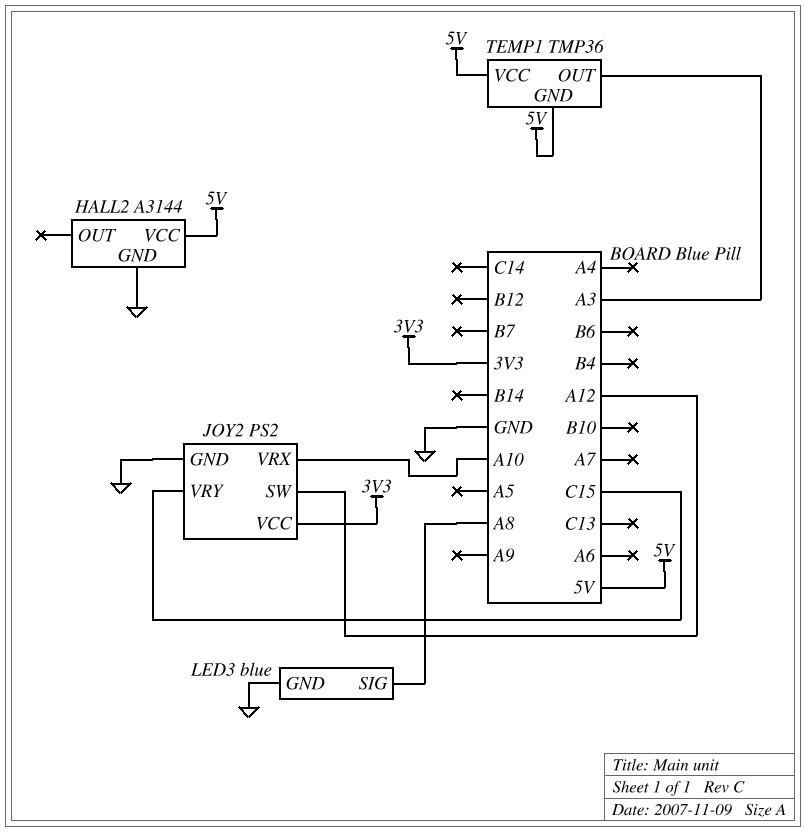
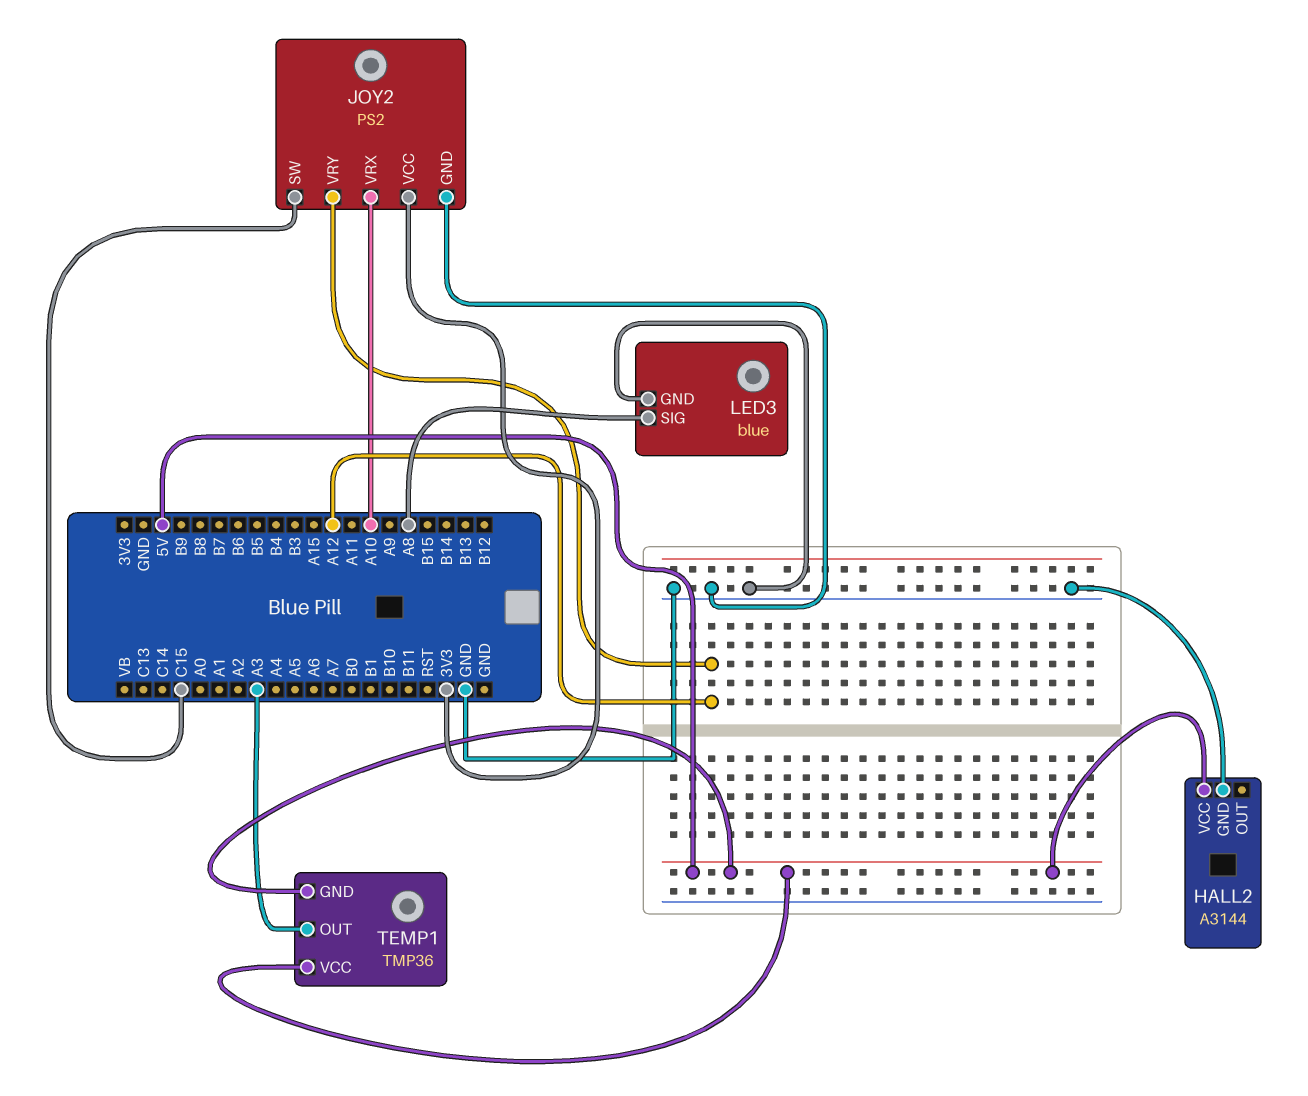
JOY2 pin SW: A12 -> C15
JOY2 pin VRY: C15 -> A12

